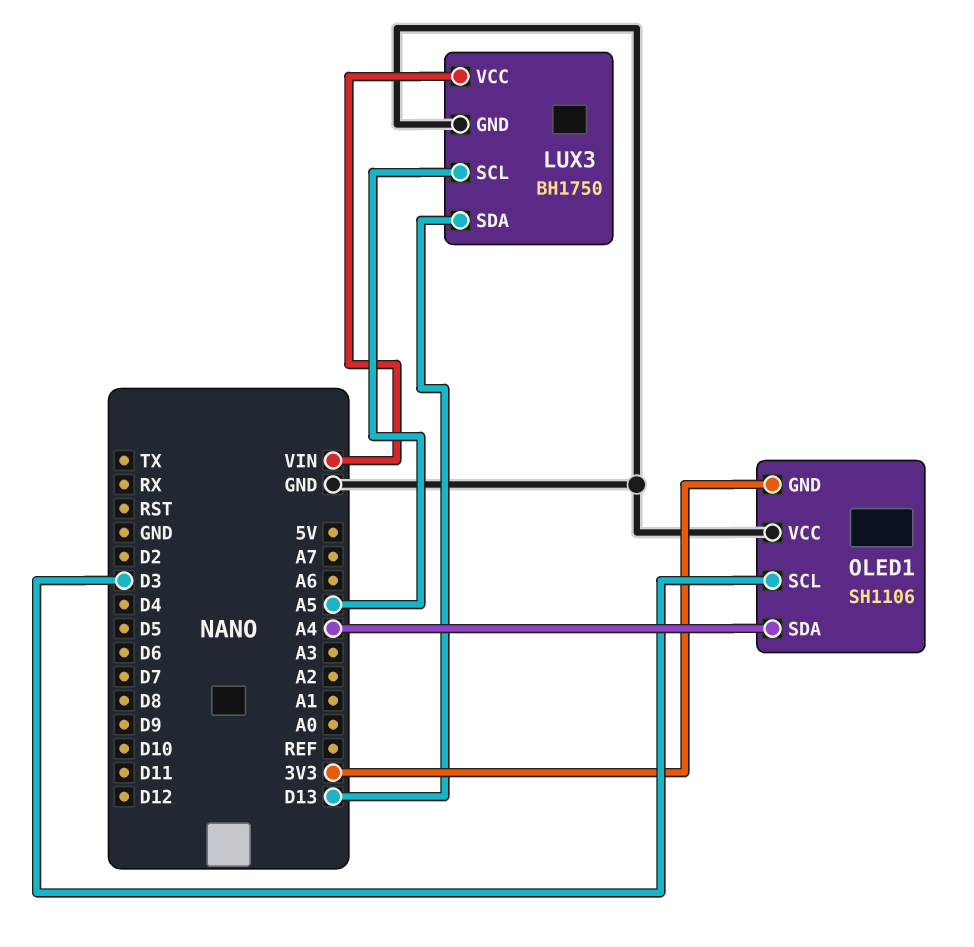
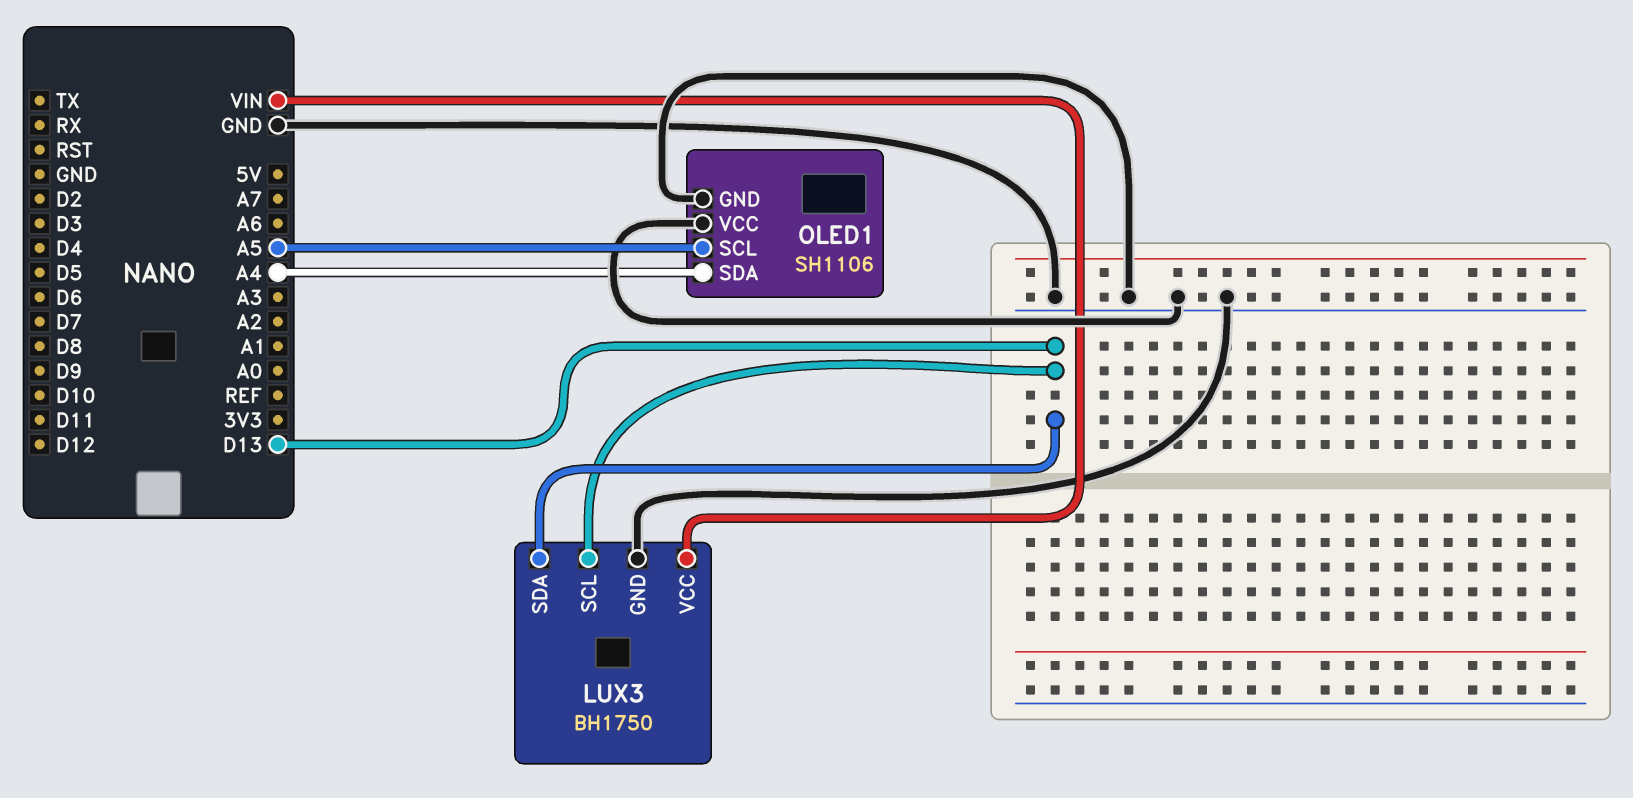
LUX3 pin SCL: A5 -> D13
OLED1 pin GND: 3V3 -> GND
OLED1 pin SCL: D3 -> A5

